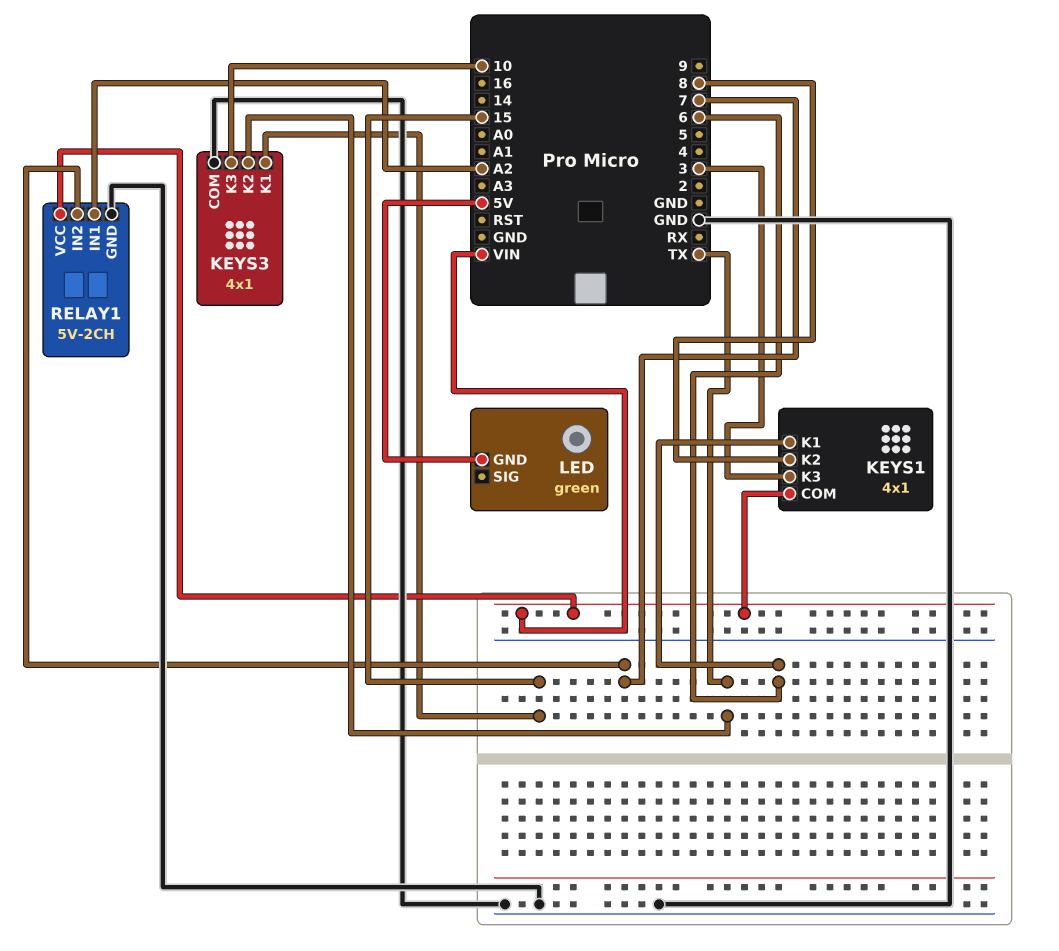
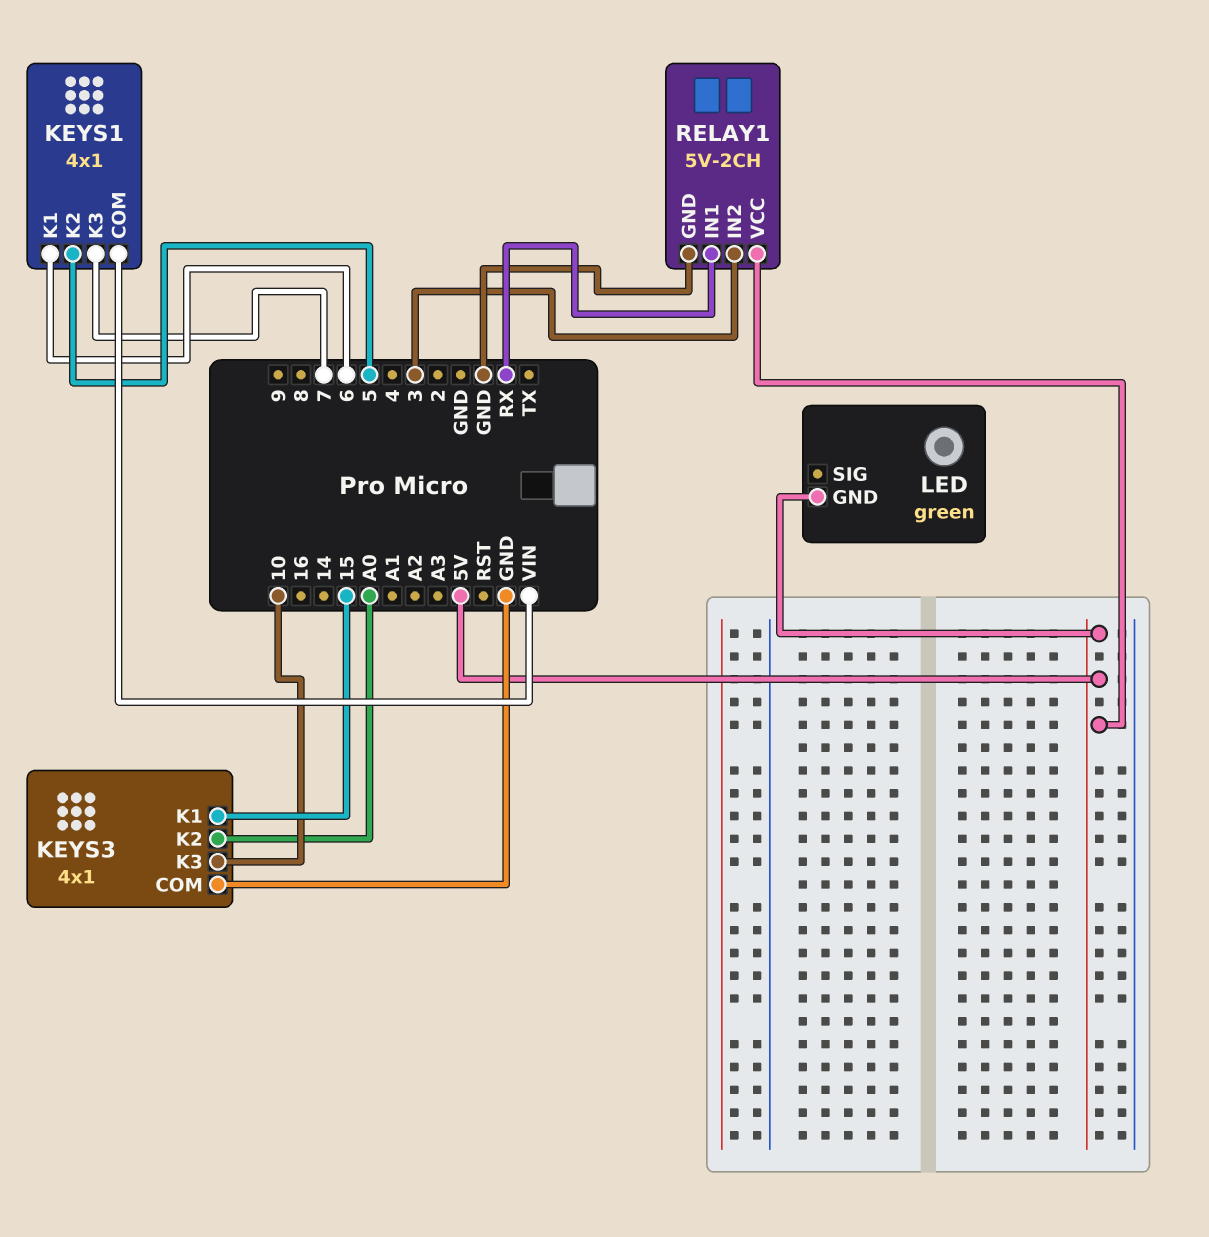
KEYS1 pin K2: 8 -> 5
KEYS1 pin K3: 3 -> 7
KEYS3 pin K2: TX -> A0
RELAY1 pin IN1: A2 -> RX
RELAY1 pin IN2: 7 -> 3
RELAY1 pin VCC: VIN -> 5V

